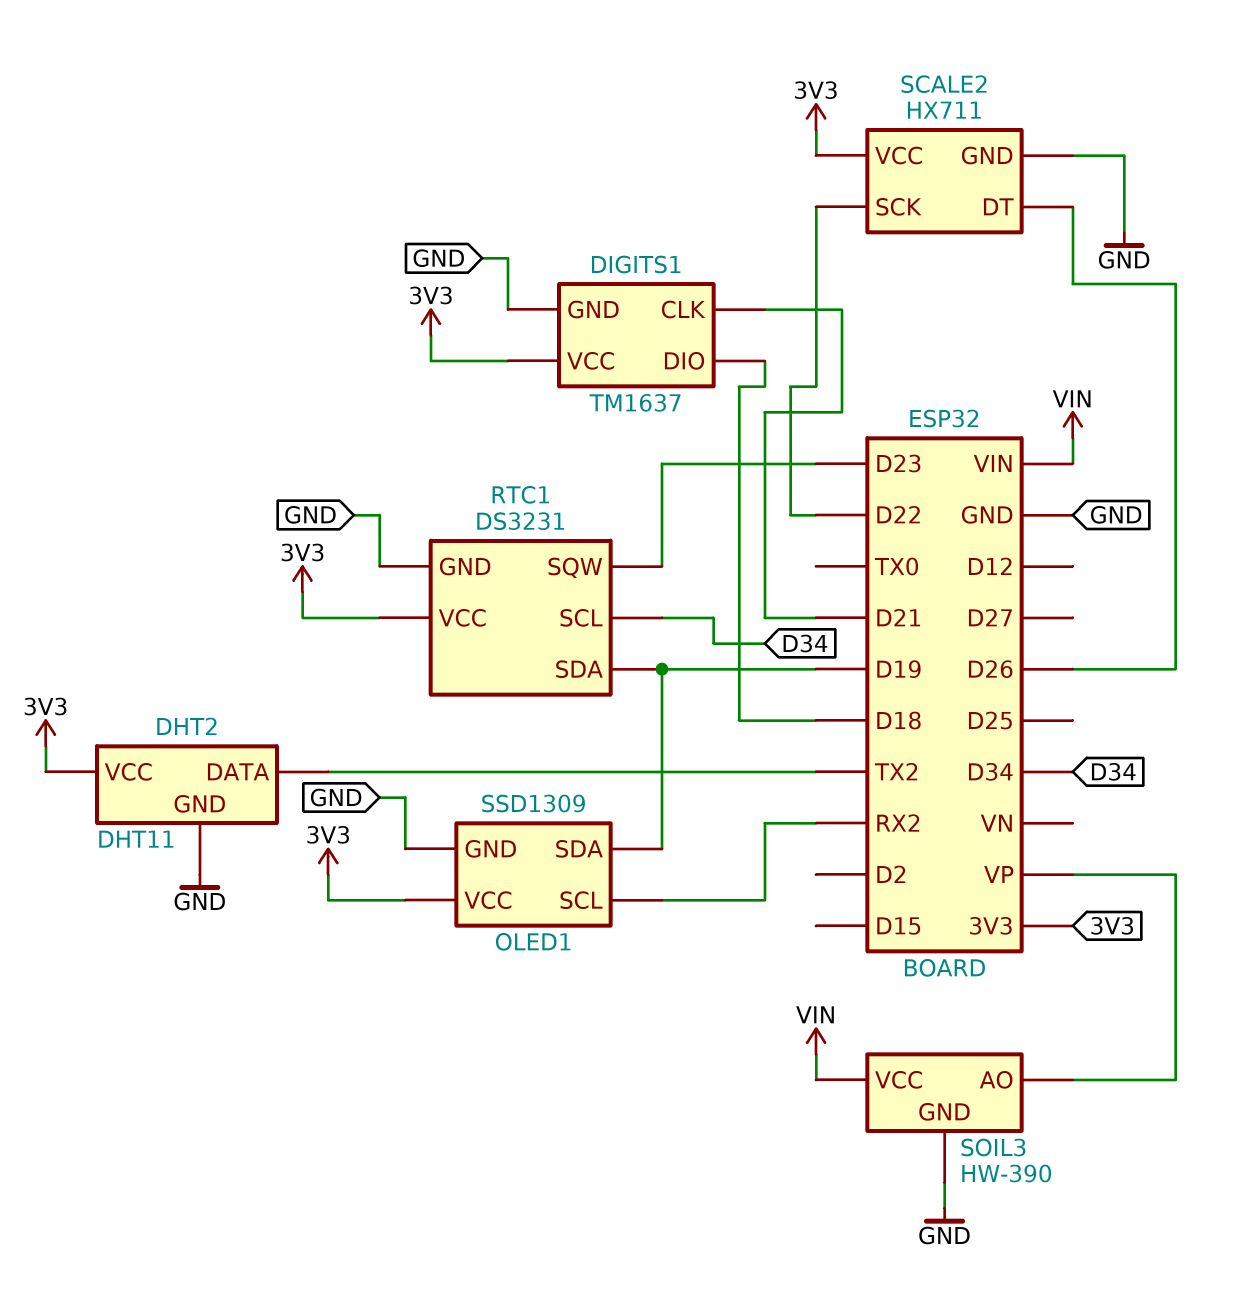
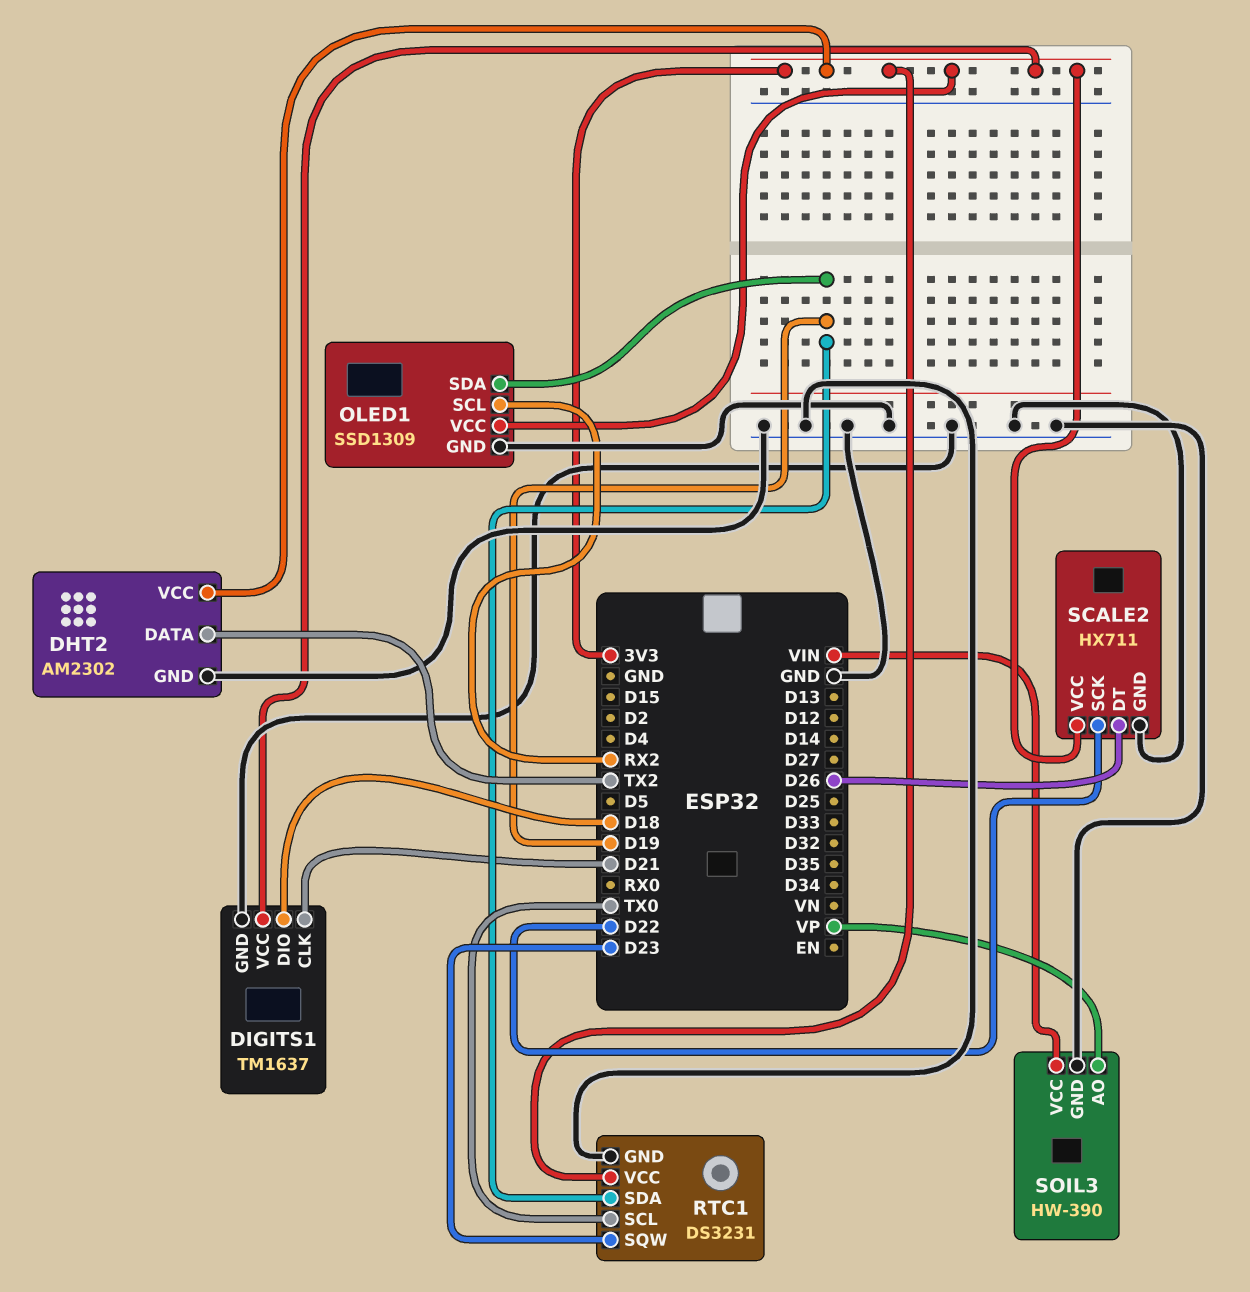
DHT2: DHT11 -> AM2302
RTC1 pin SCL: D34 -> TX0

